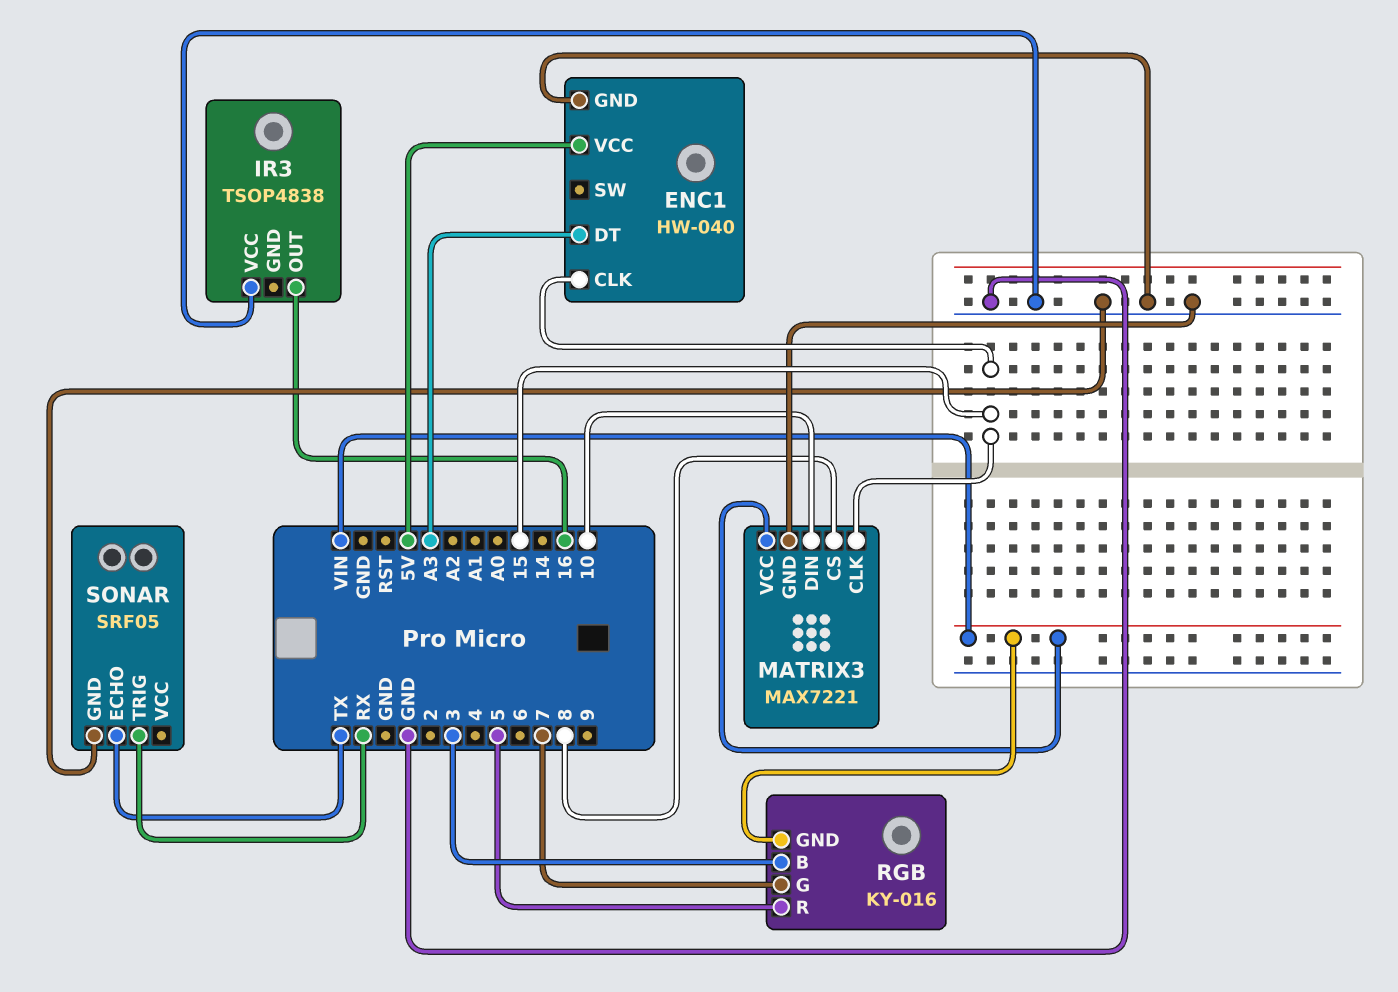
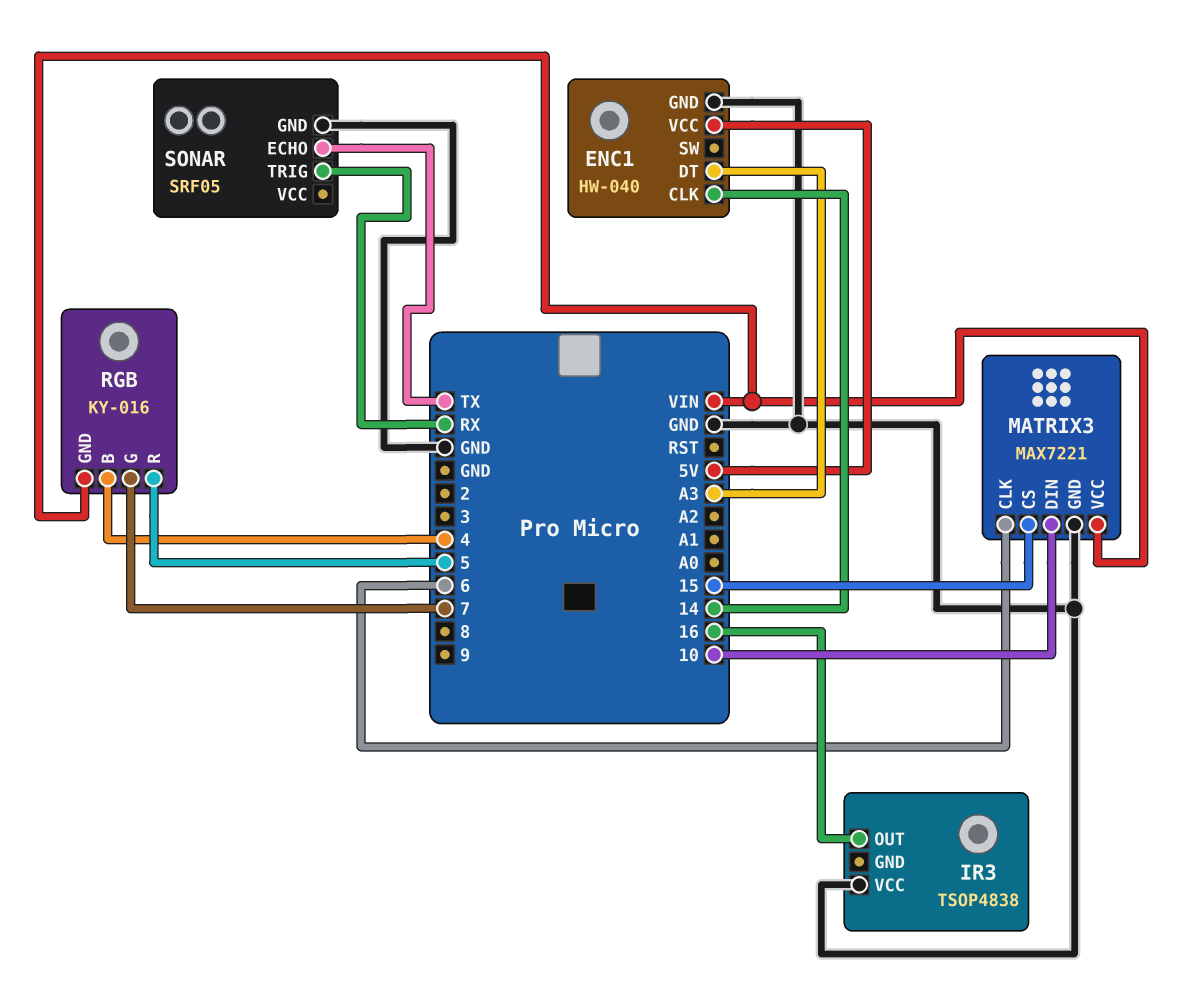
ENC1 pin CLK: 15 -> 14
MATRIX3 pin CLK: 15 -> 6
MATRIX3 pin CS: 8 -> 15
RGB pin B: 3 -> 4

